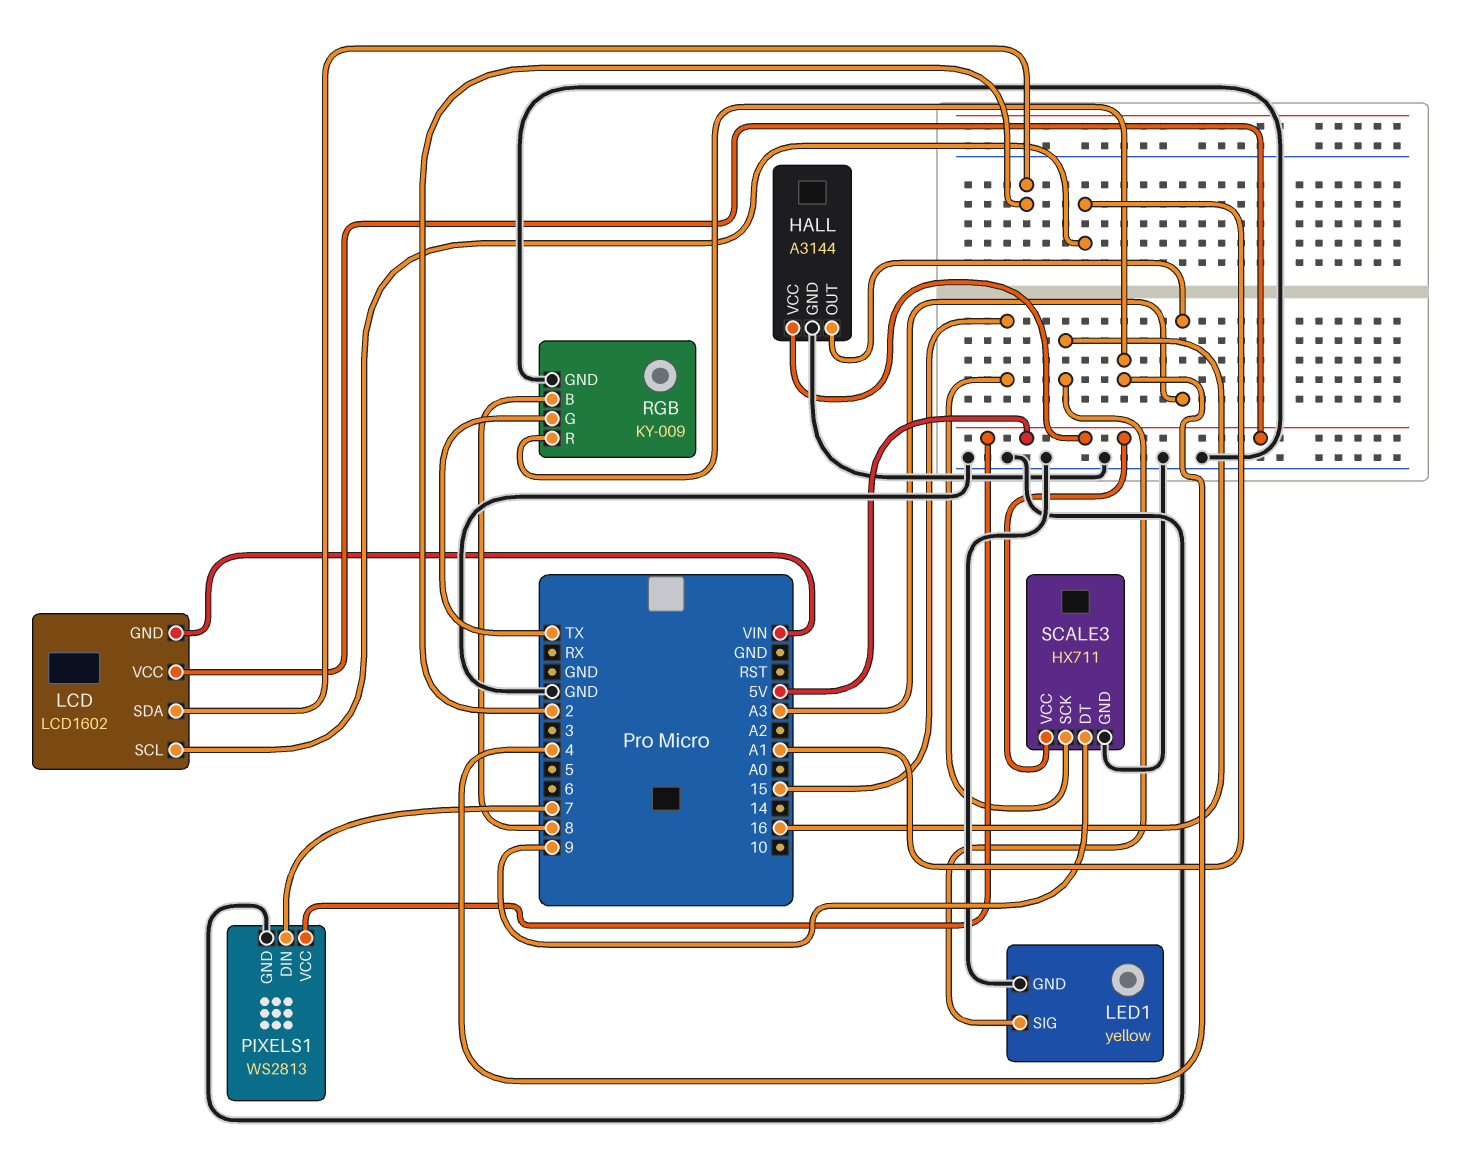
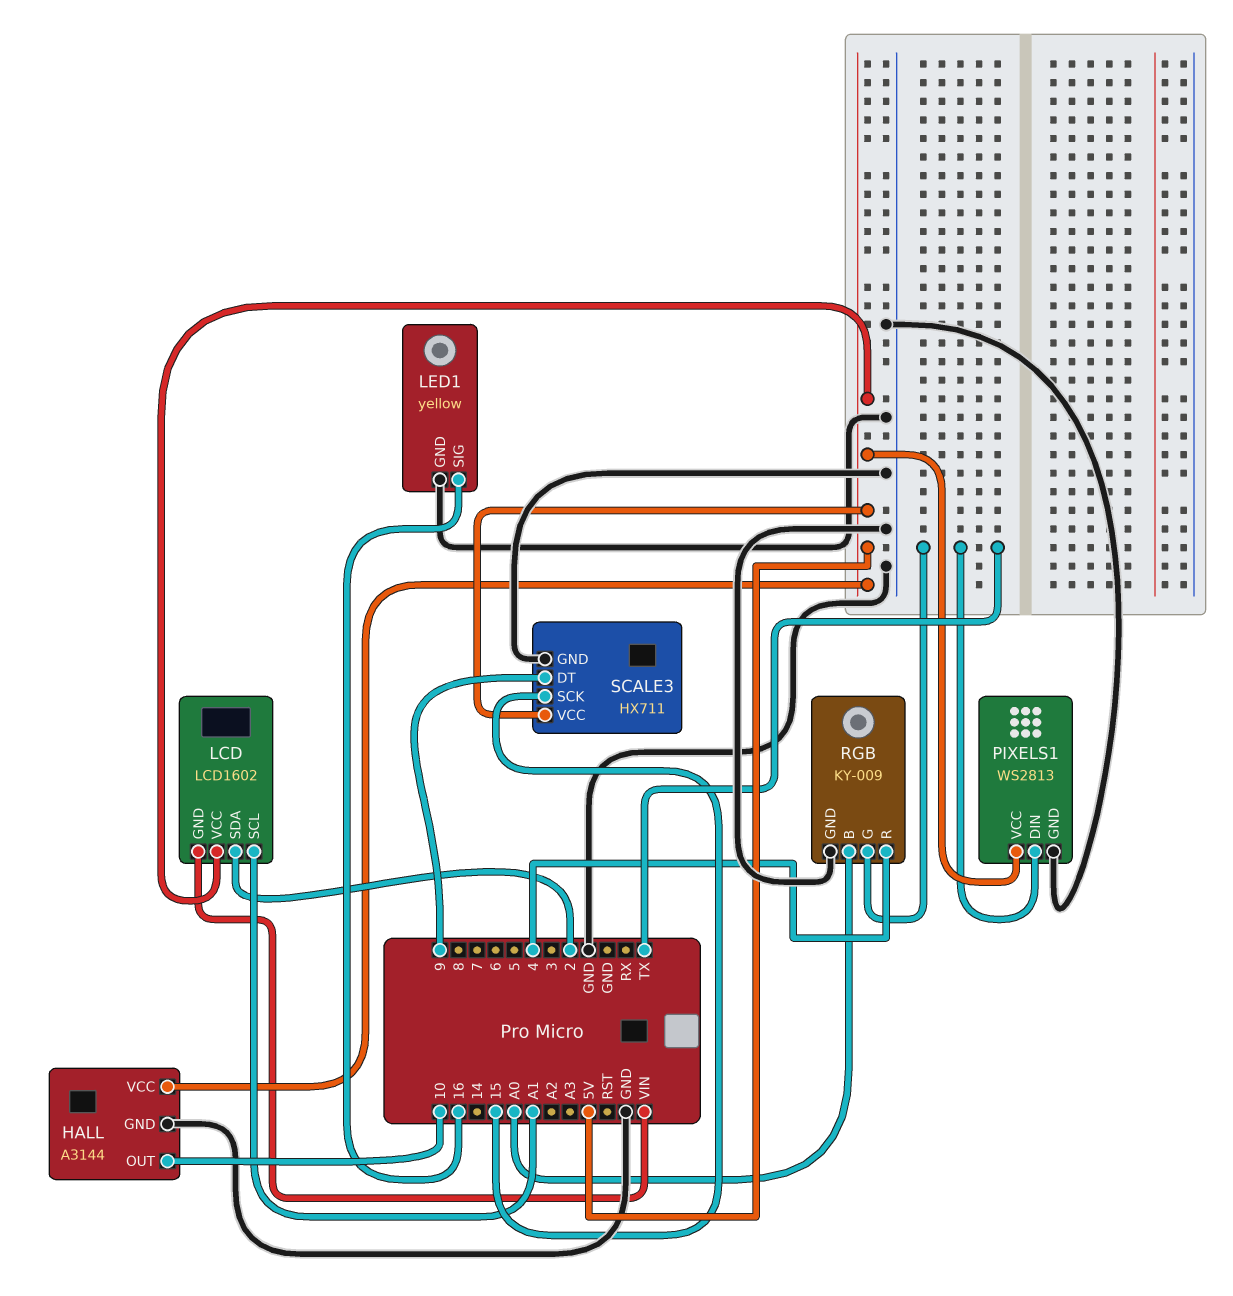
HALL pin OUT: A3 -> 10
PIXELS1 pin DIN: 7 -> TX
RGB pin B: 8 -> A0

